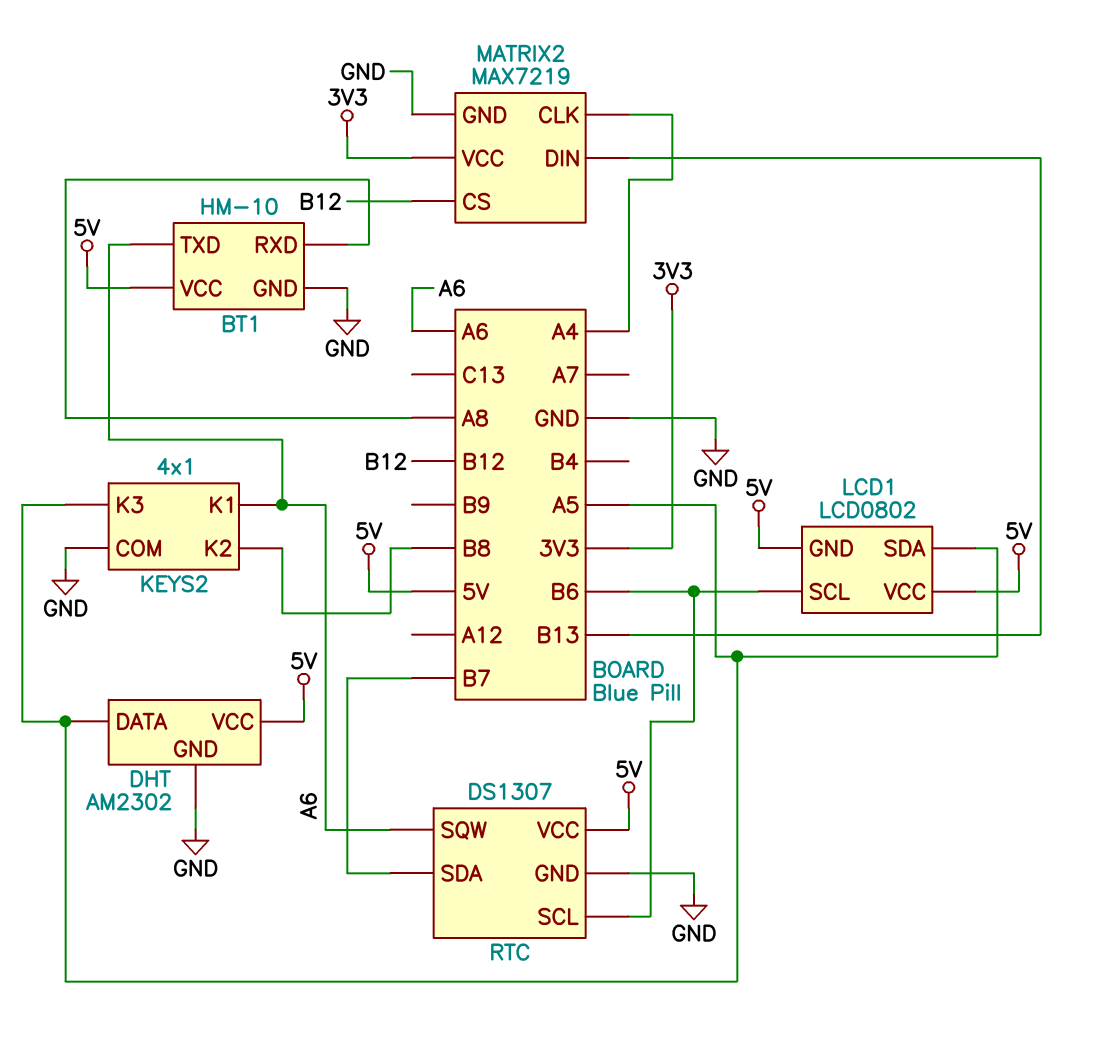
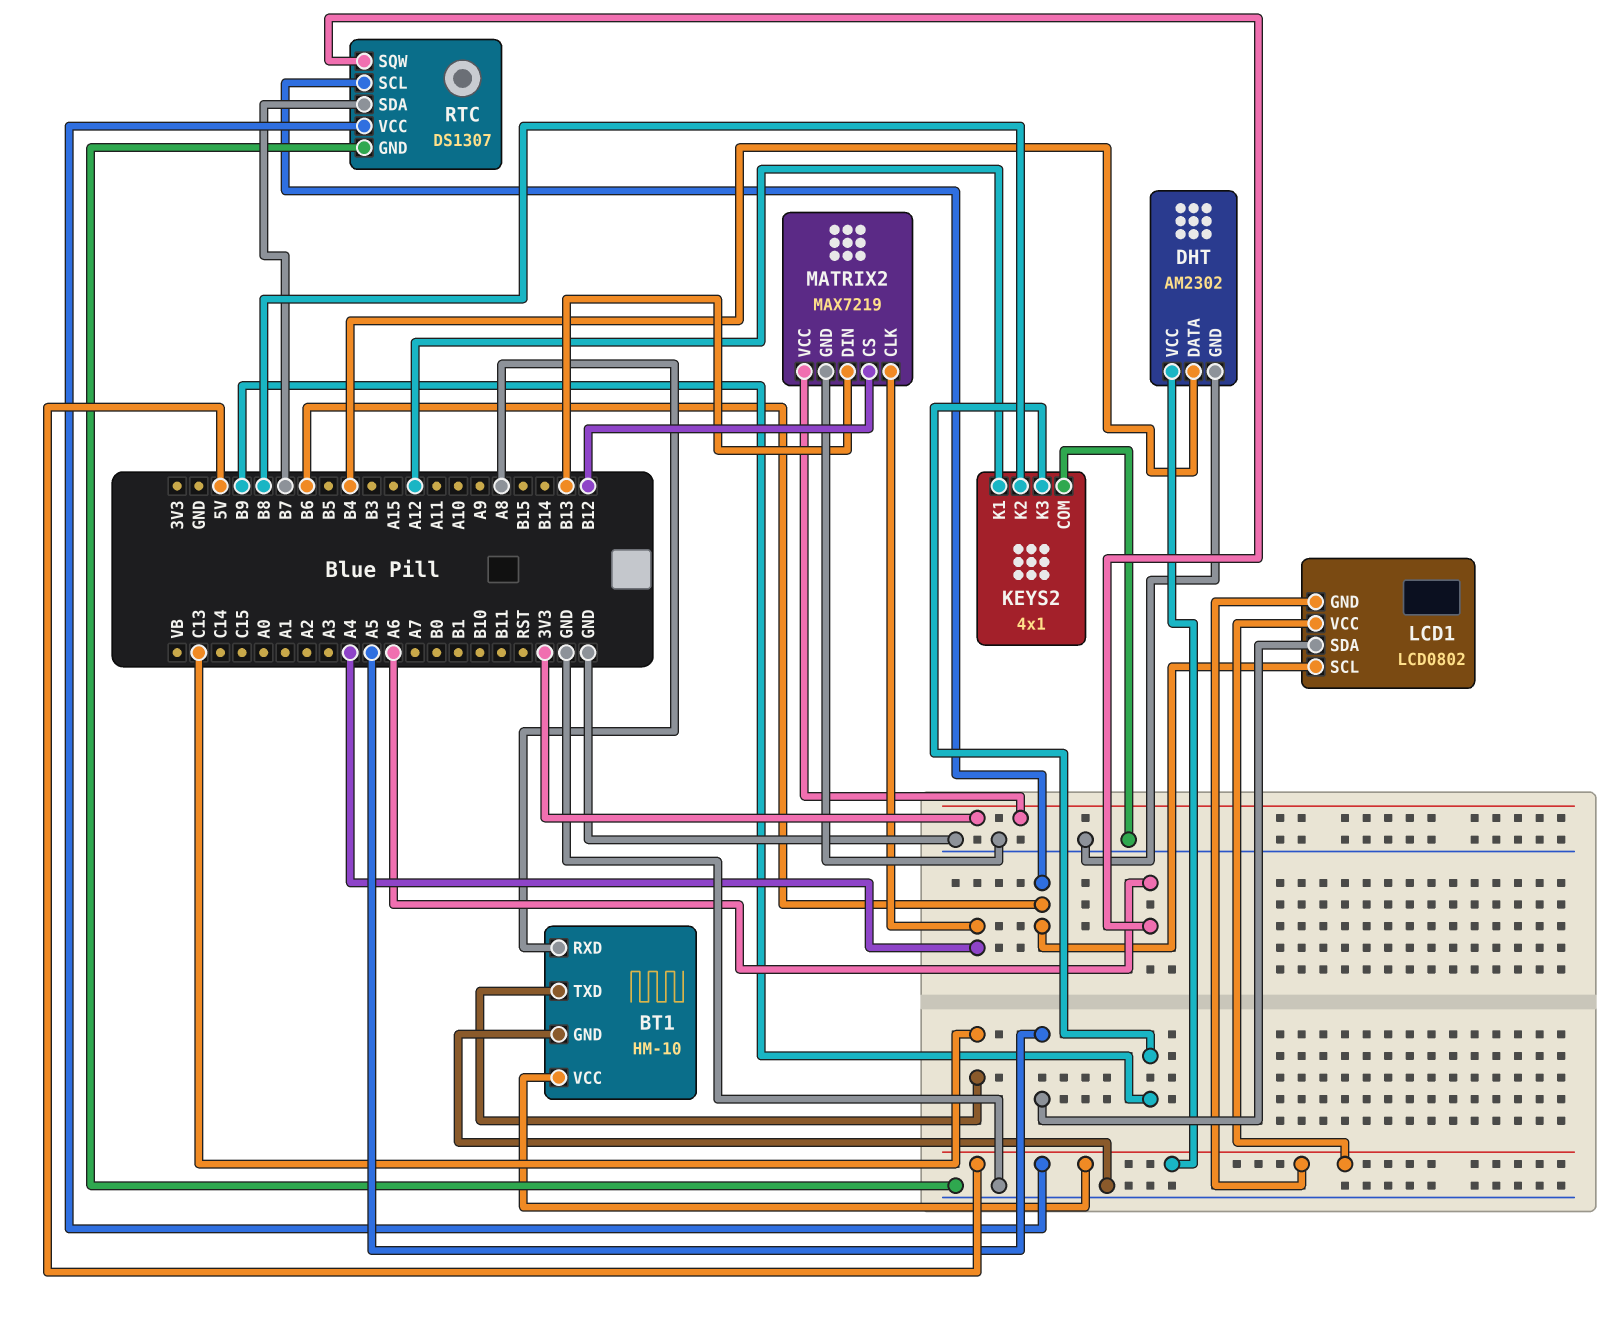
BT1 pin TXD: A6 -> C13
DHT pin DATA: A5 -> B4
KEYS2 pin K1: A6 -> A12
KEYS2 pin K3: A5 -> B9

